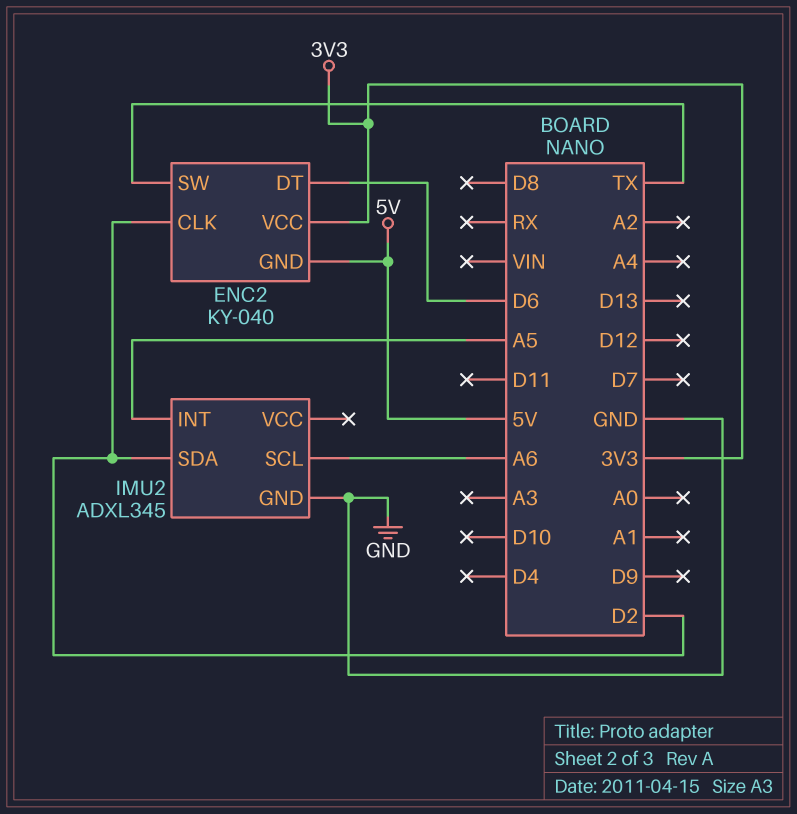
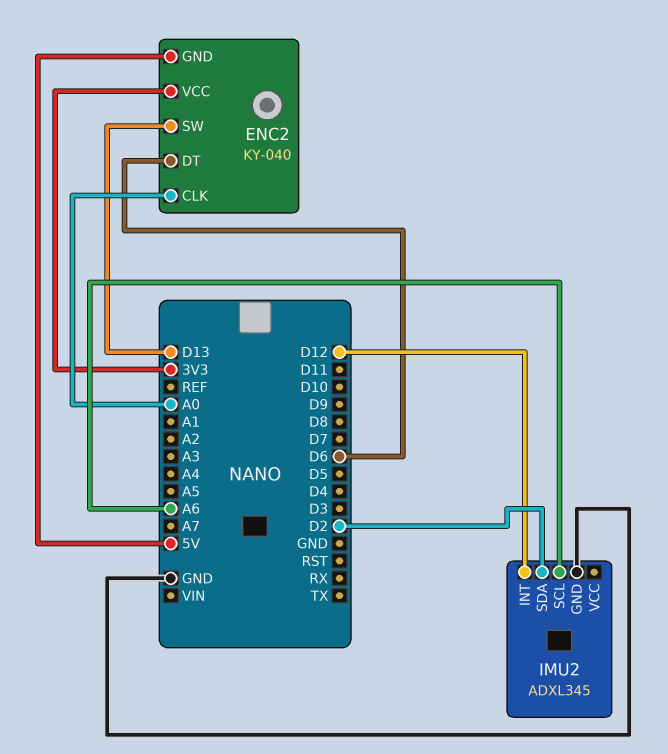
ENC2 pin CLK: D2 -> A0
ENC2 pin SW: TX -> D13
IMU2 pin INT: A5 -> D12

